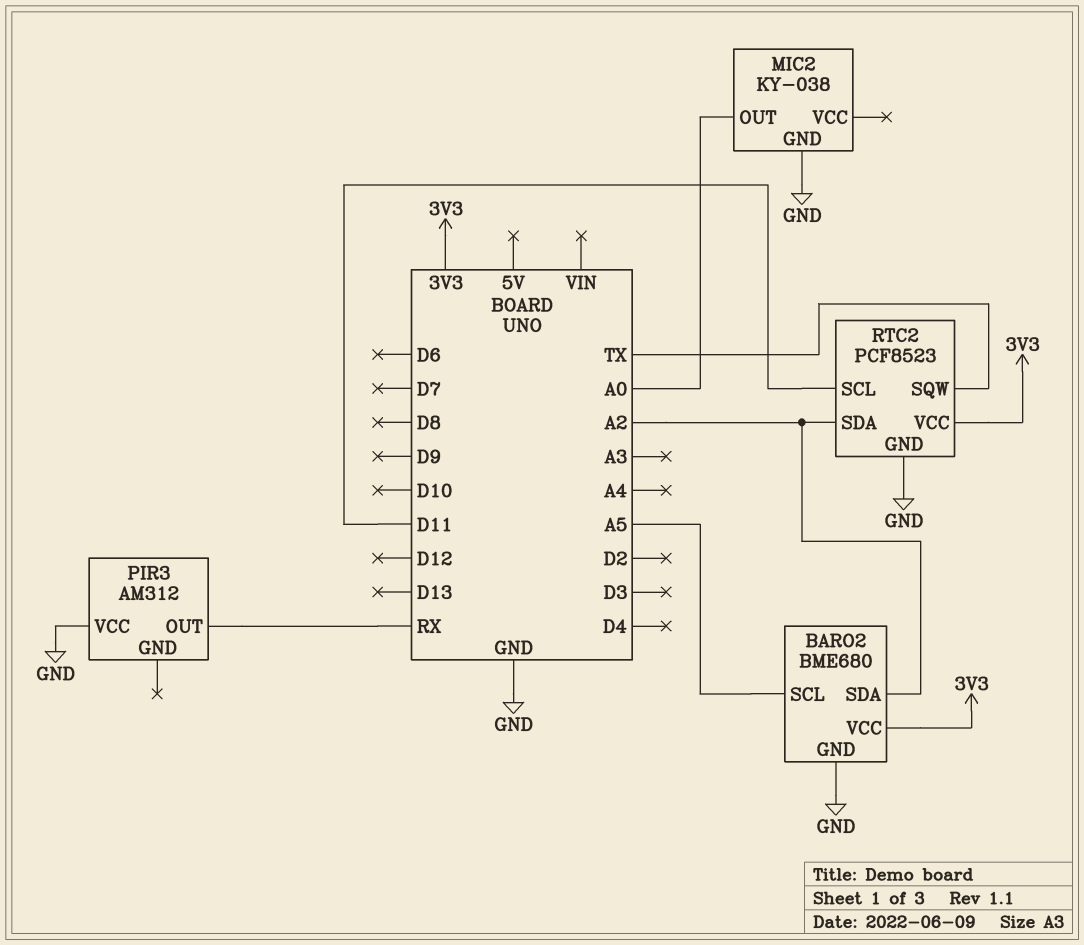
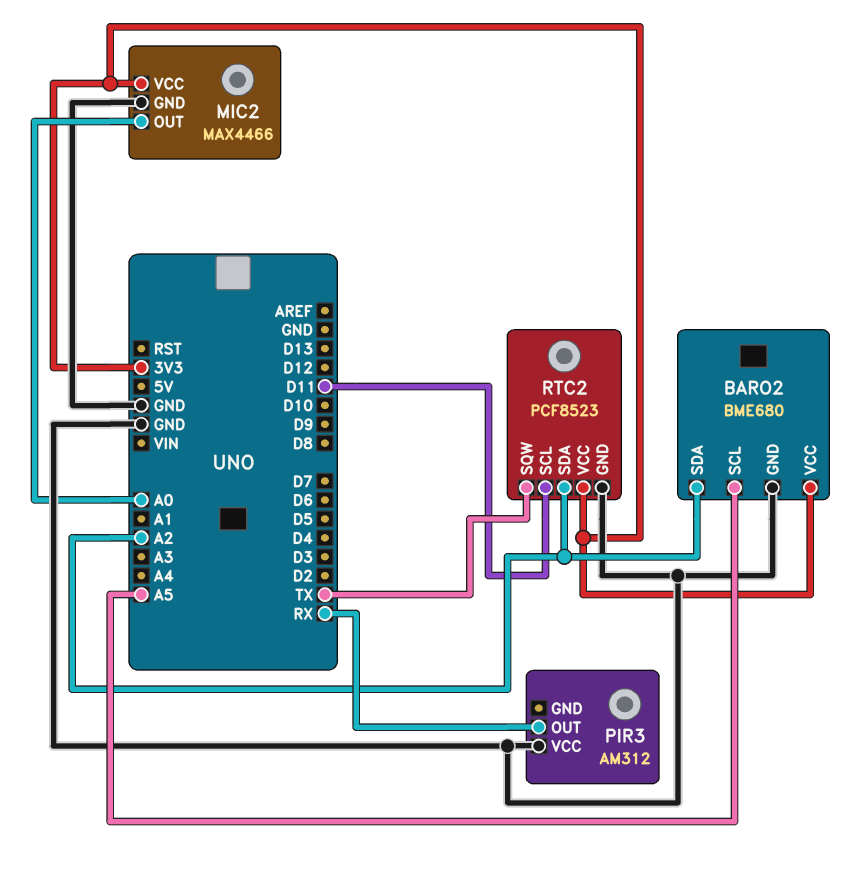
MIC2: KY-038 -> MAX4466
MIC2 pin VCC: none -> 3V3

